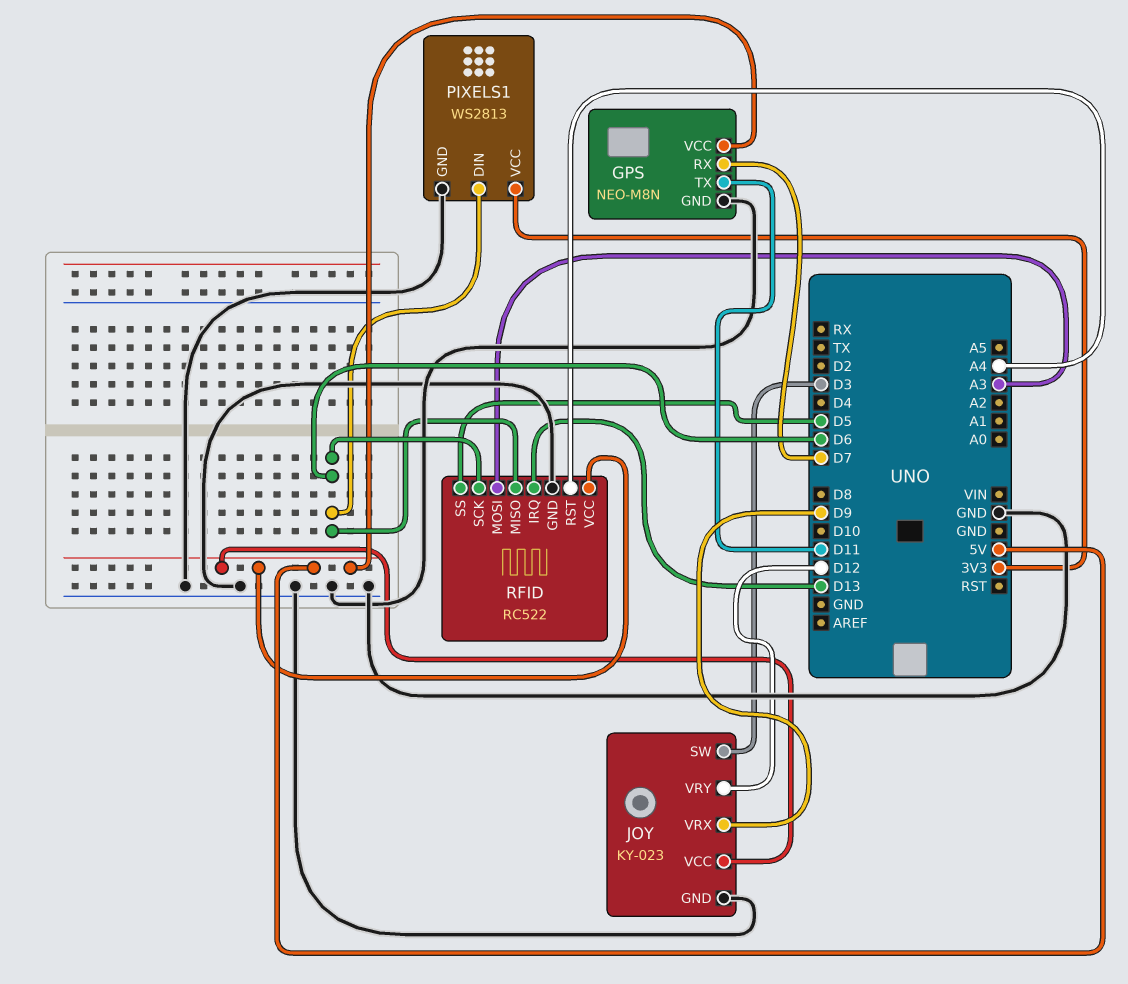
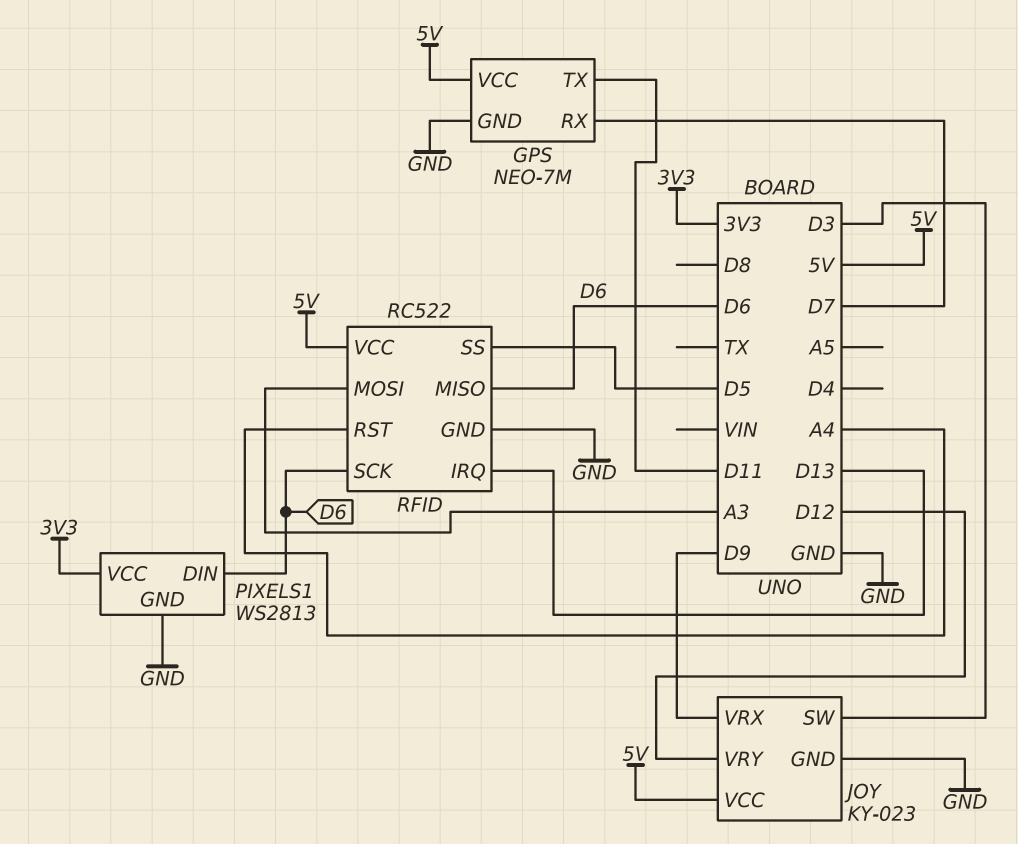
GPS: NEO-M8N -> NEO-7M

